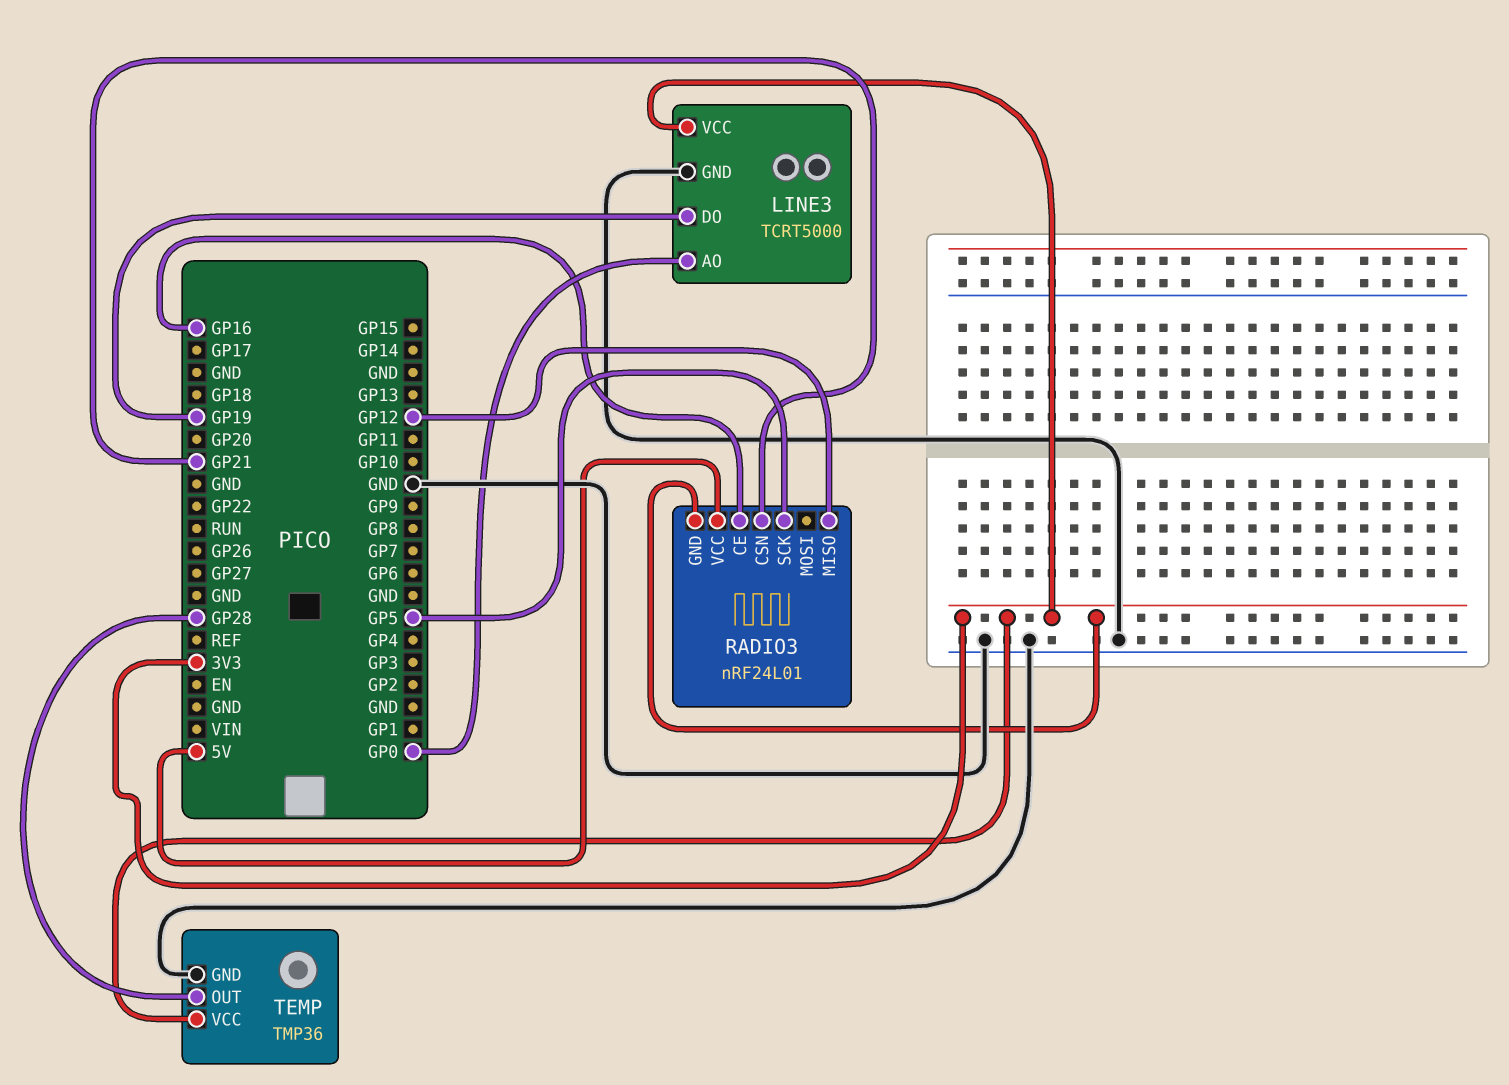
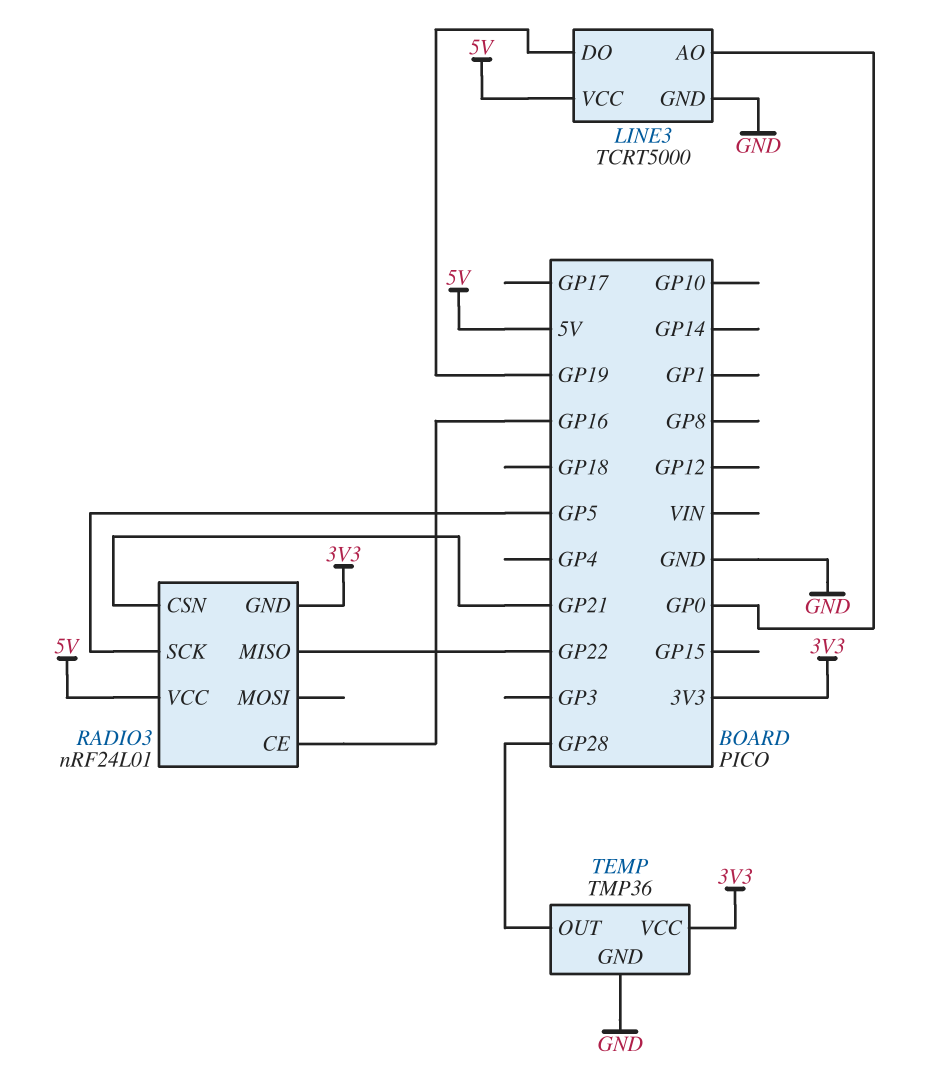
LINE3 pin VCC: 3V3 -> 5V
RADIO3 pin MISO: GP12 -> GP22

